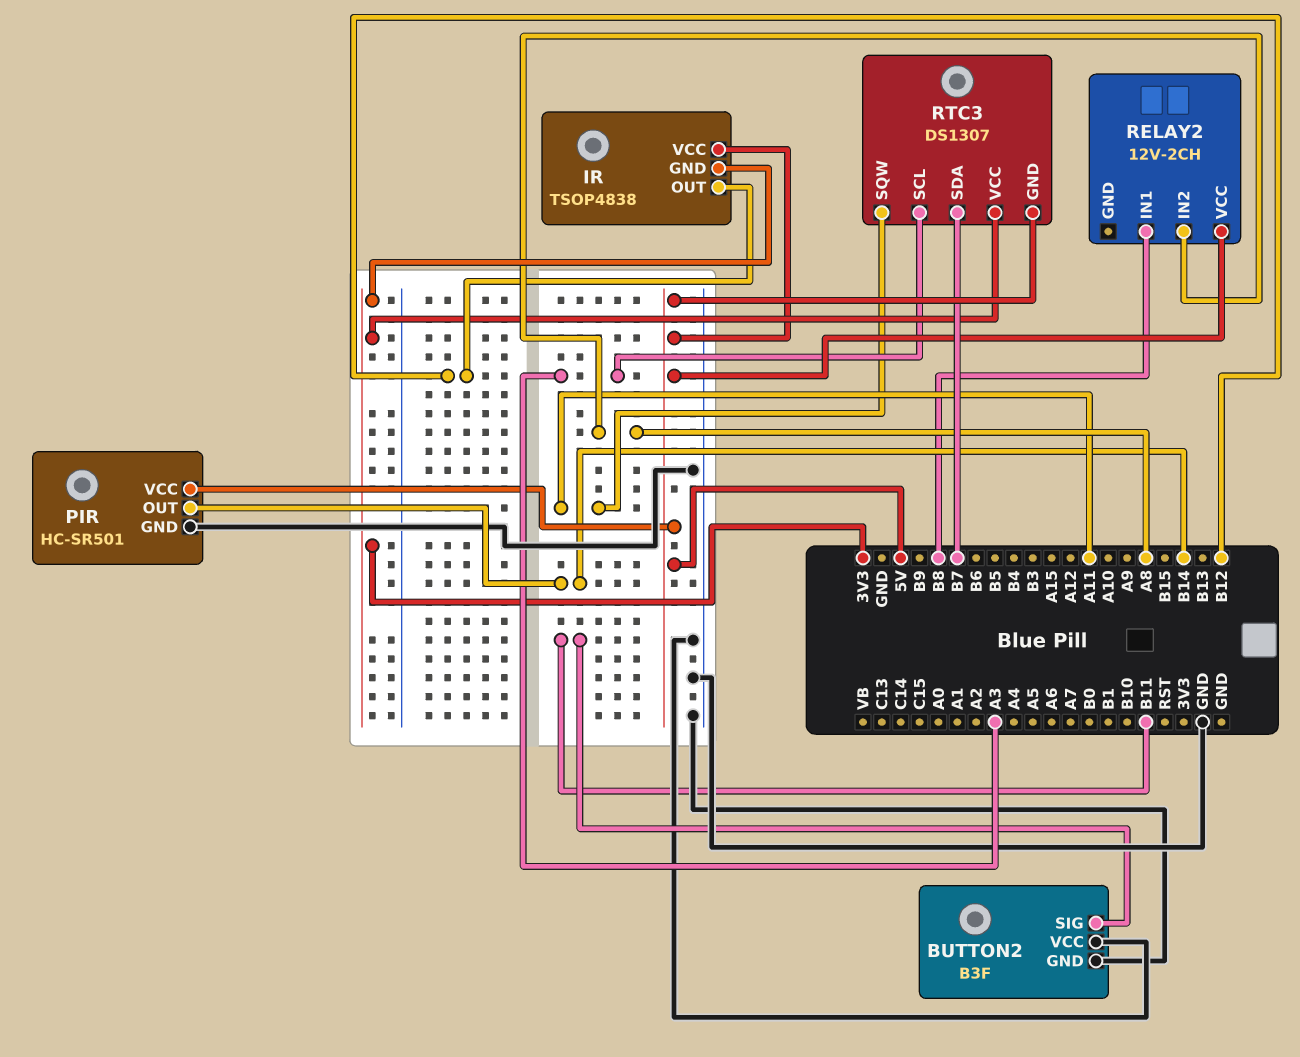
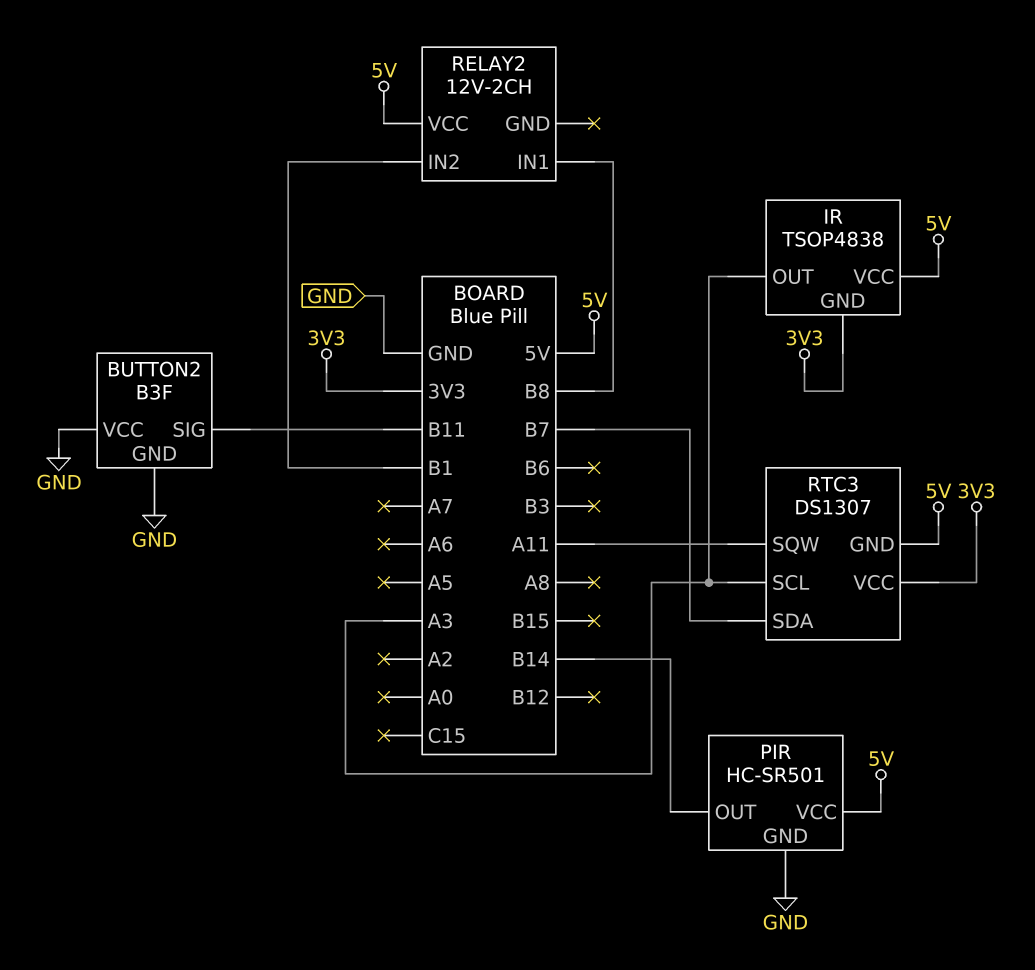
IR pin OUT: B12 -> A3
RELAY2 pin IN2: A8 -> B1

